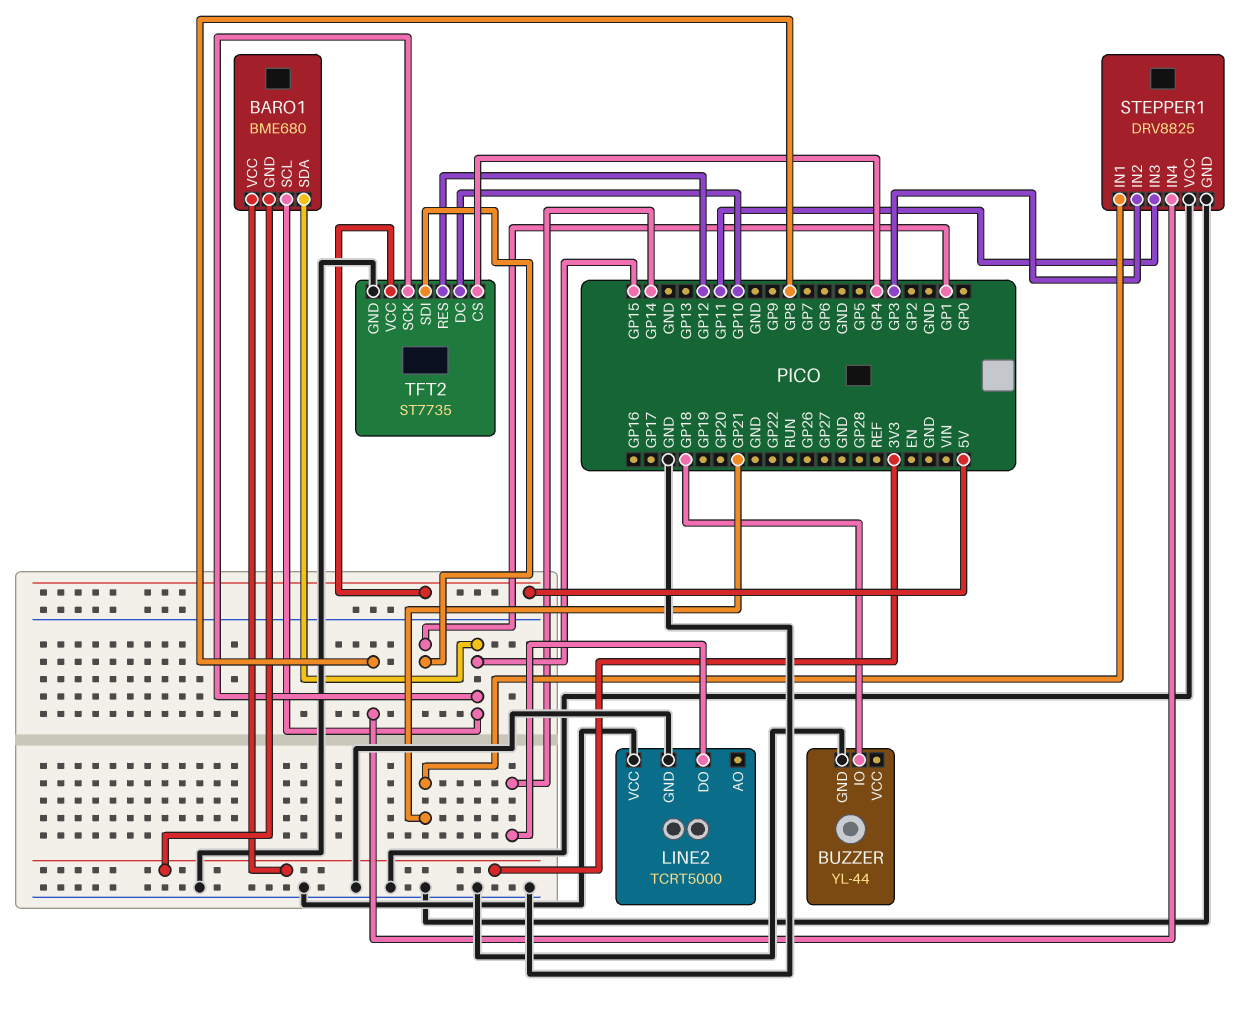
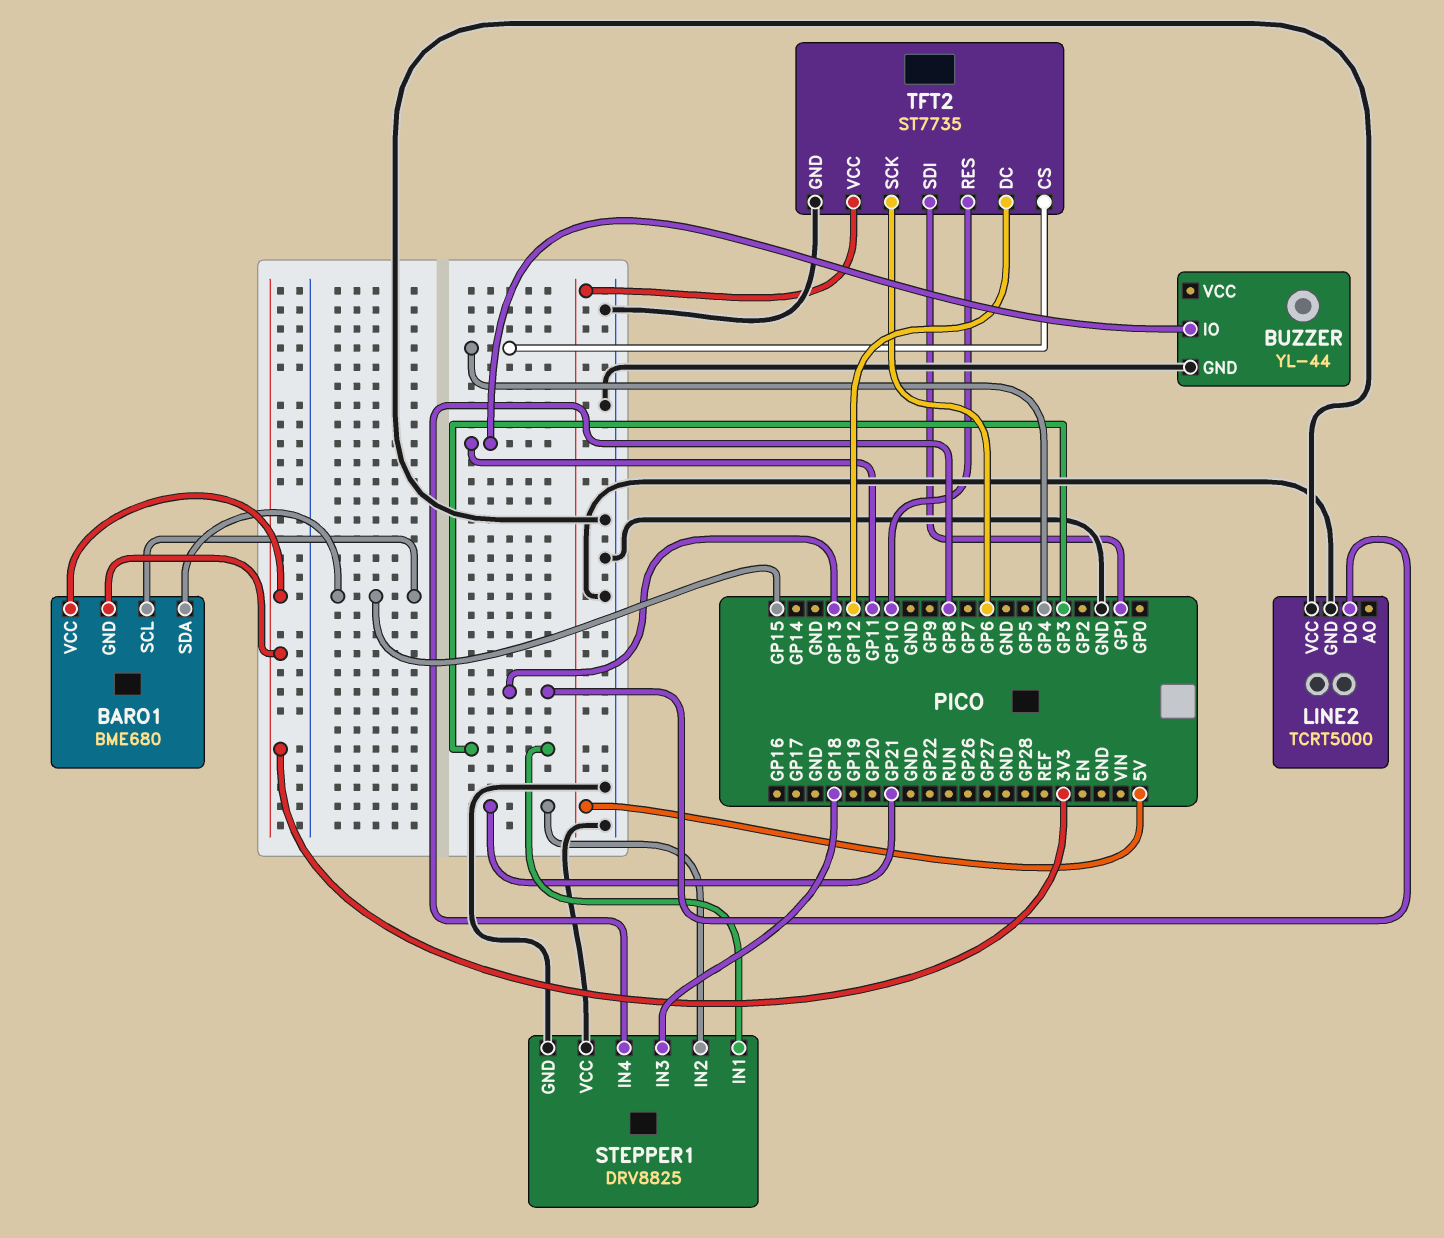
BUZZER pin IO: GP18 -> GP11
LINE2 pin DO: GP14 -> GP13
STEPPER1 pin IN1: GP21 -> GP3
STEPPER1 pin IN2: GP3 -> GP21
STEPPER1 pin IN3: GP11 -> GP18
TFT2 pin DC: GP10 -> GP12
TFT2 pin RES: GP12 -> GP10
TFT2 pin SCK: GP15 -> GP6

